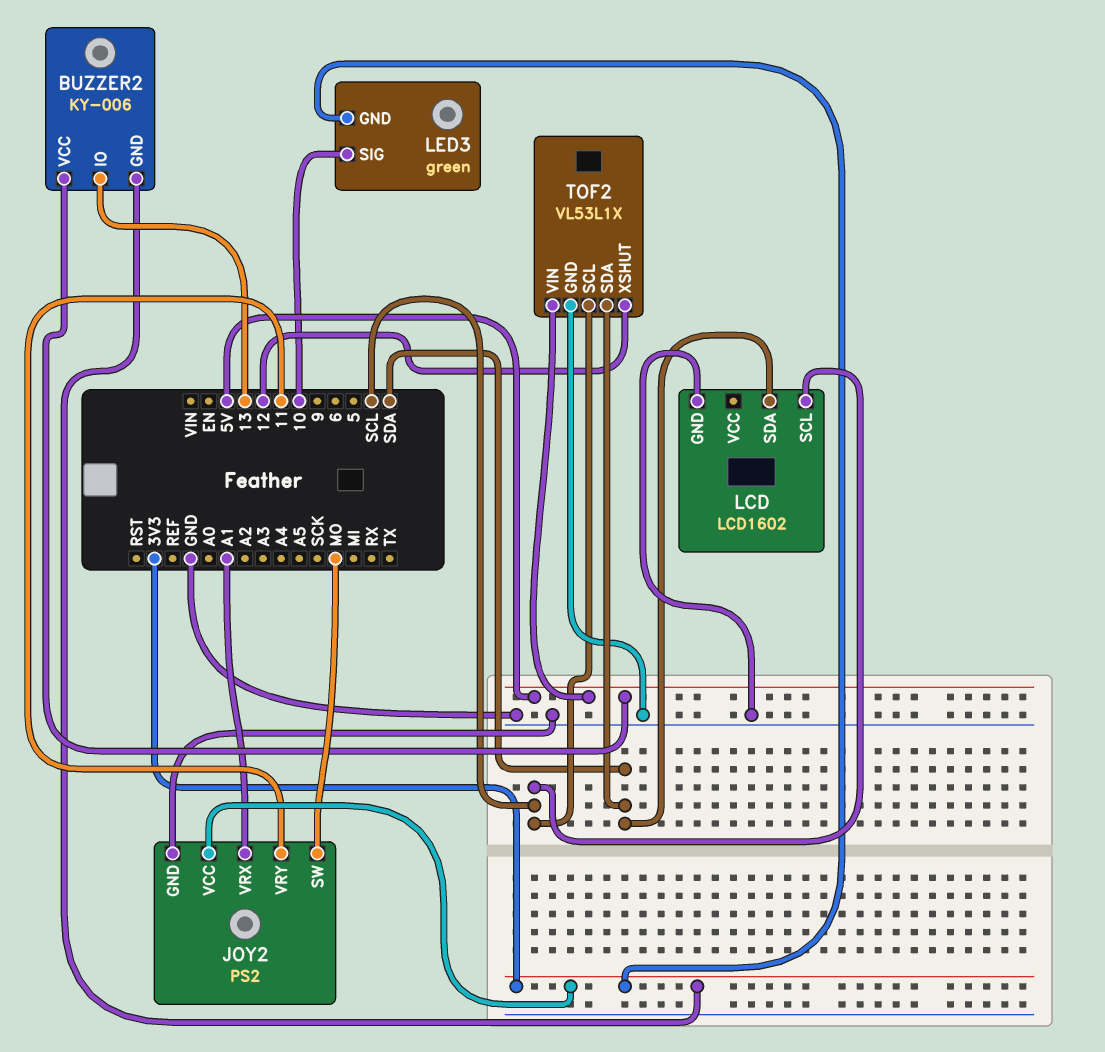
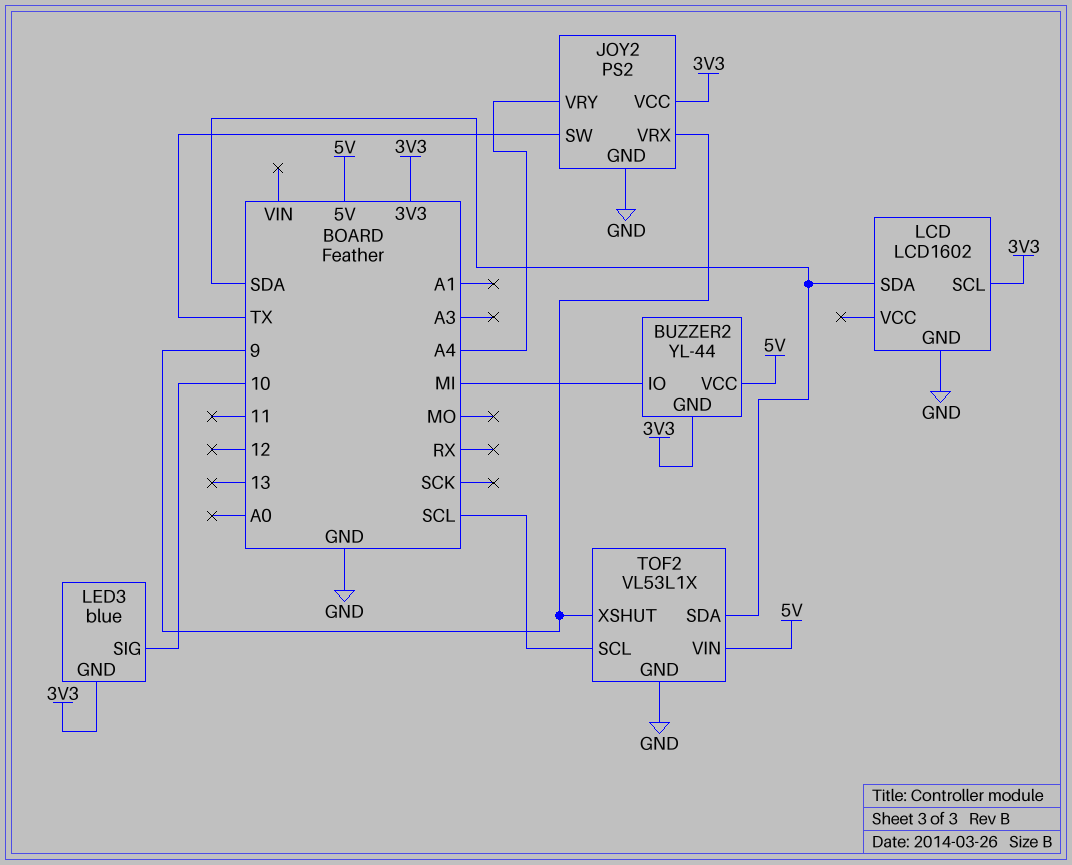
BUZZER2: KY-006 -> YL-44
BUZZER2 pin IO: 13 -> MI
JOY2 pin SW: MO -> TX
JOY2 pin VRX: A1 -> 9
JOY2 pin VRY: 11 -> A4
LCD pin SCL: SCL -> 3V3
LED3: green -> blue
TOF2 pin XSHUT: 12 -> 9

